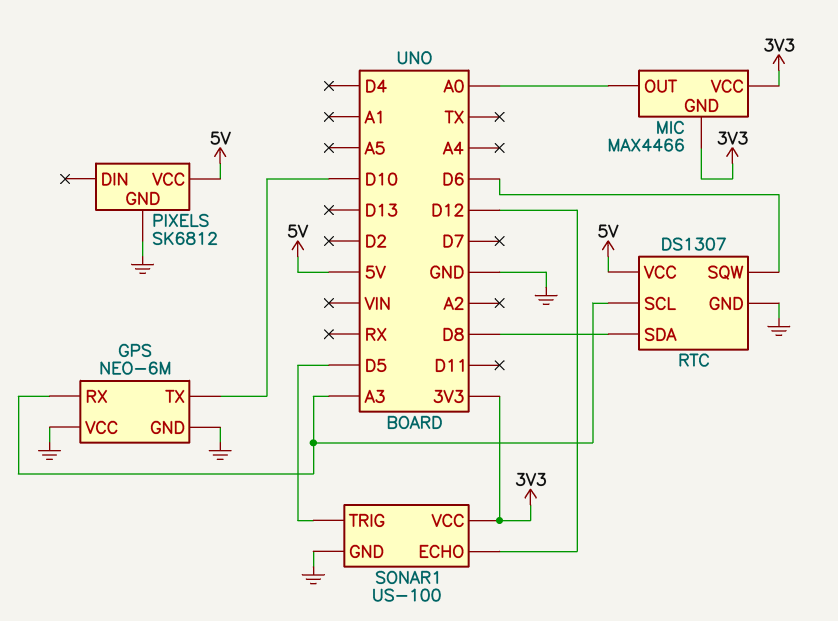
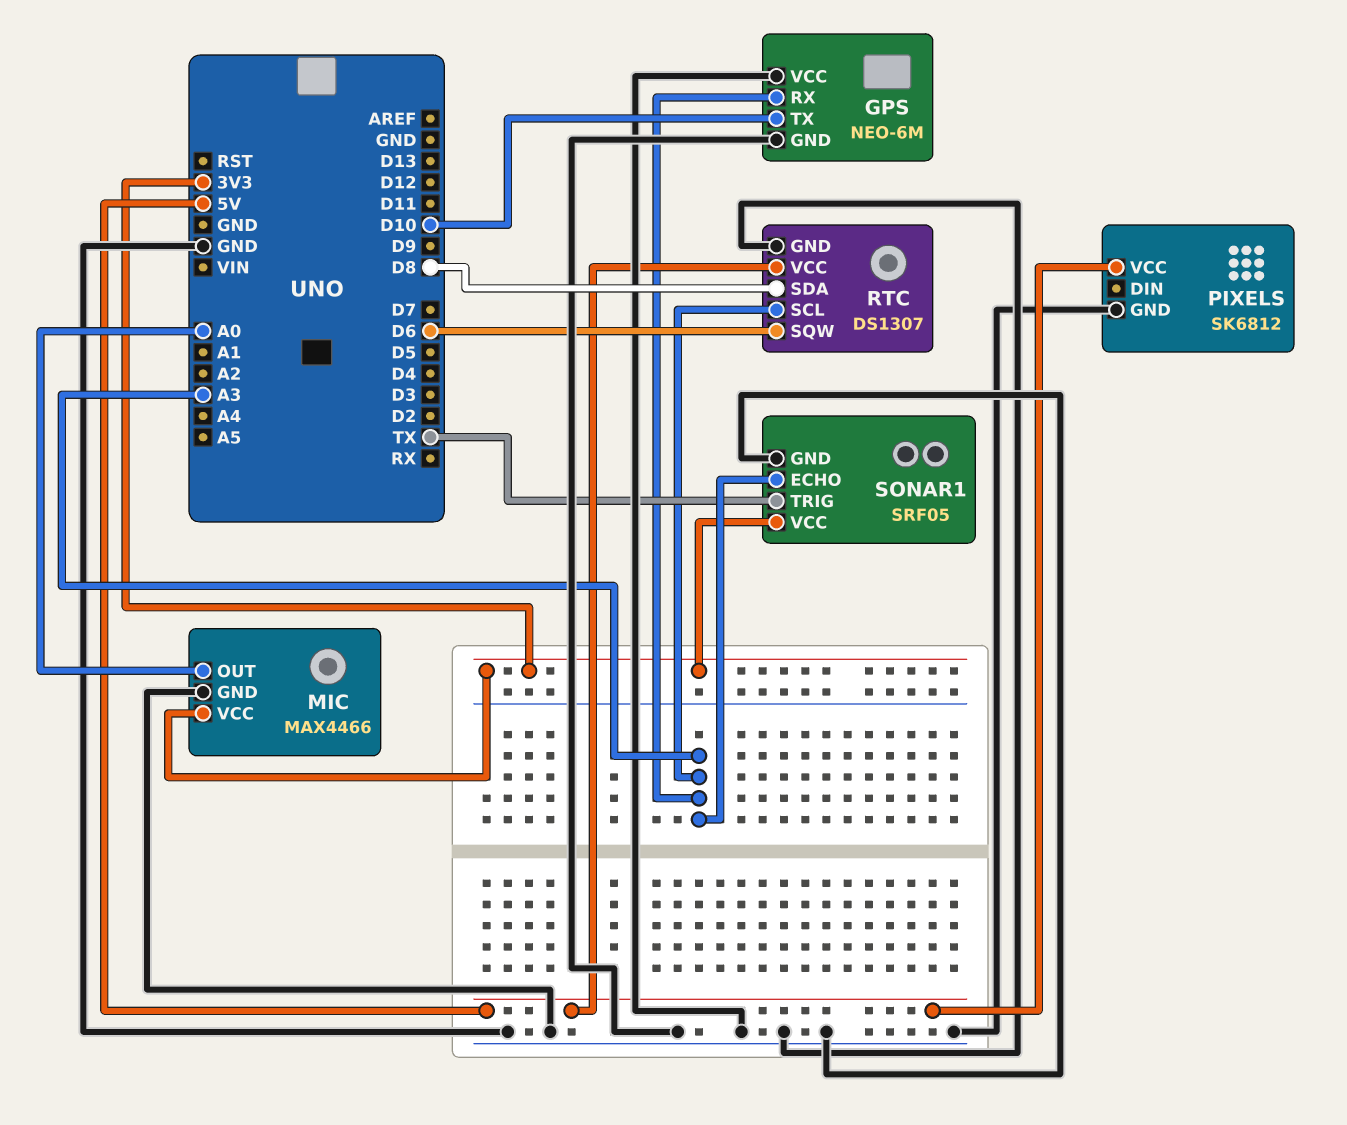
MIC pin GND: 3V3 -> GND
SONAR1: US-100 -> SRF05
SONAR1 pin ECHO: D12 -> A3
SONAR1 pin TRIG: D5 -> TX

